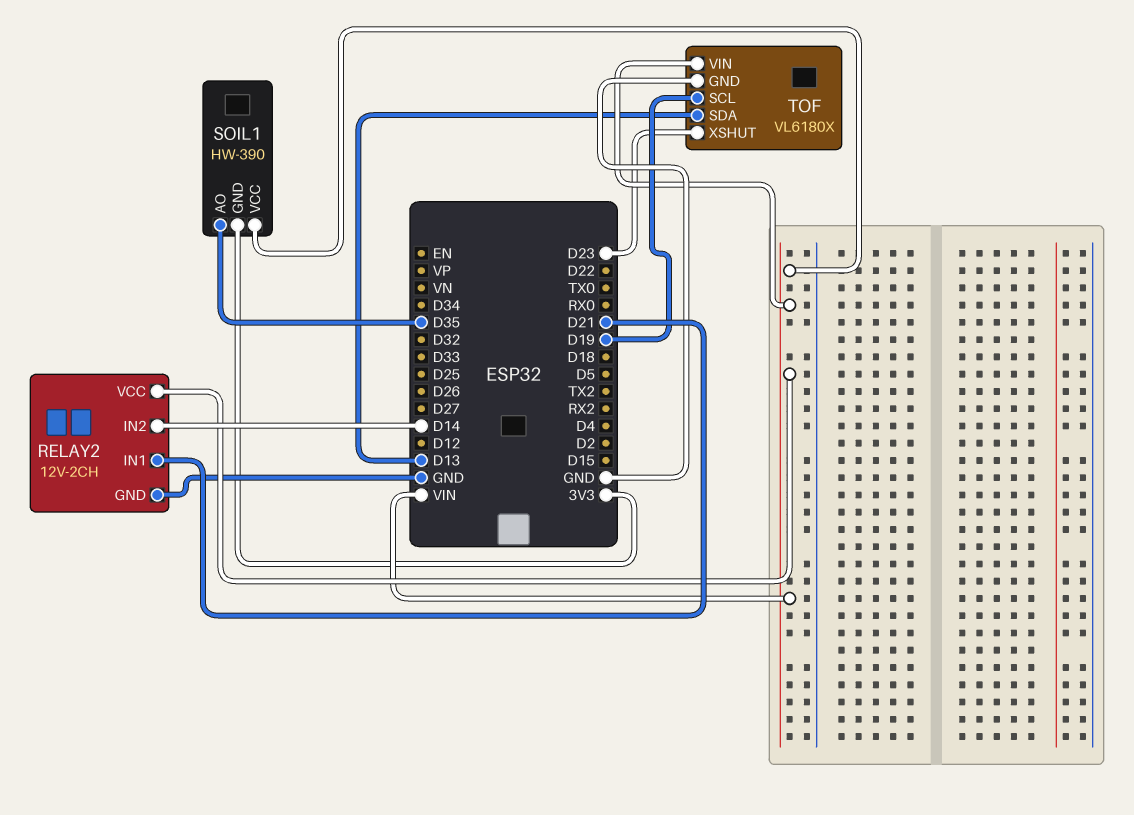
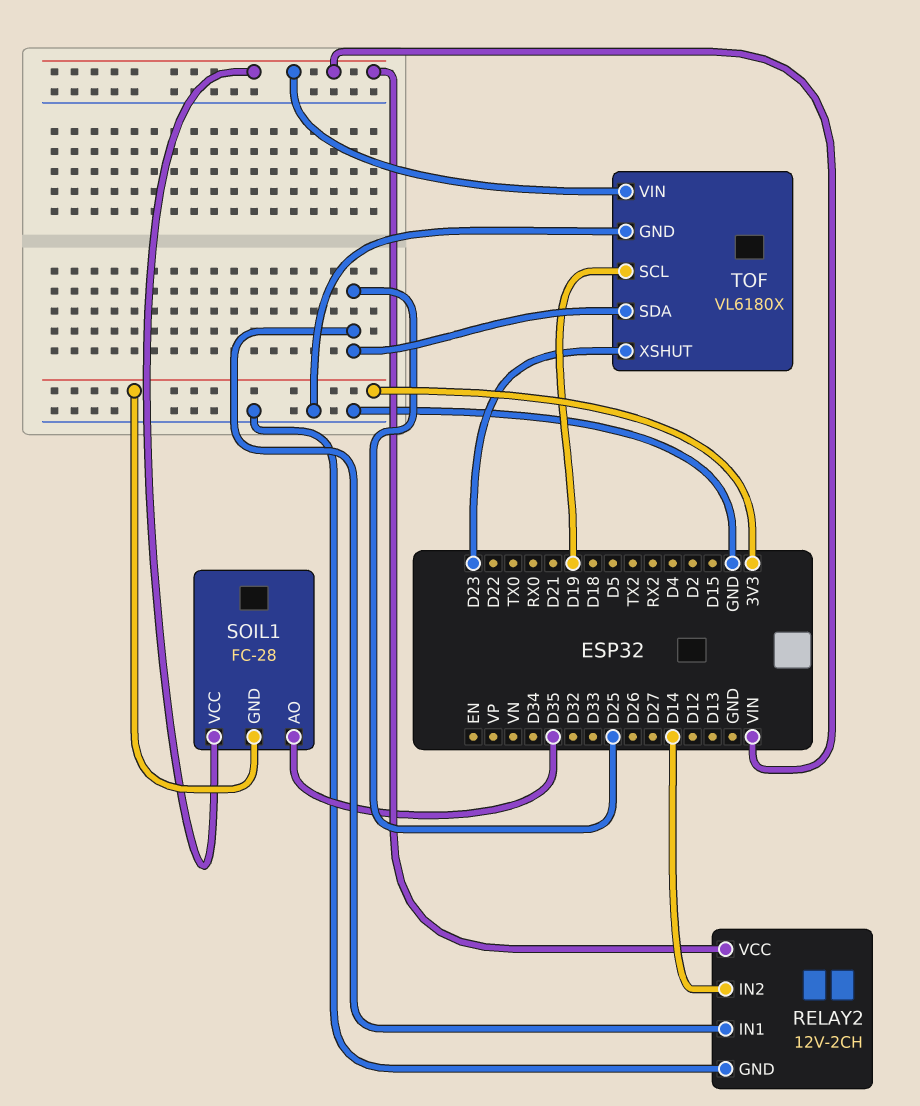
RELAY2 pin IN1: D21 -> D25
SOIL1: HW-390 -> FC-28
TOF pin SDA: D13 -> D25

